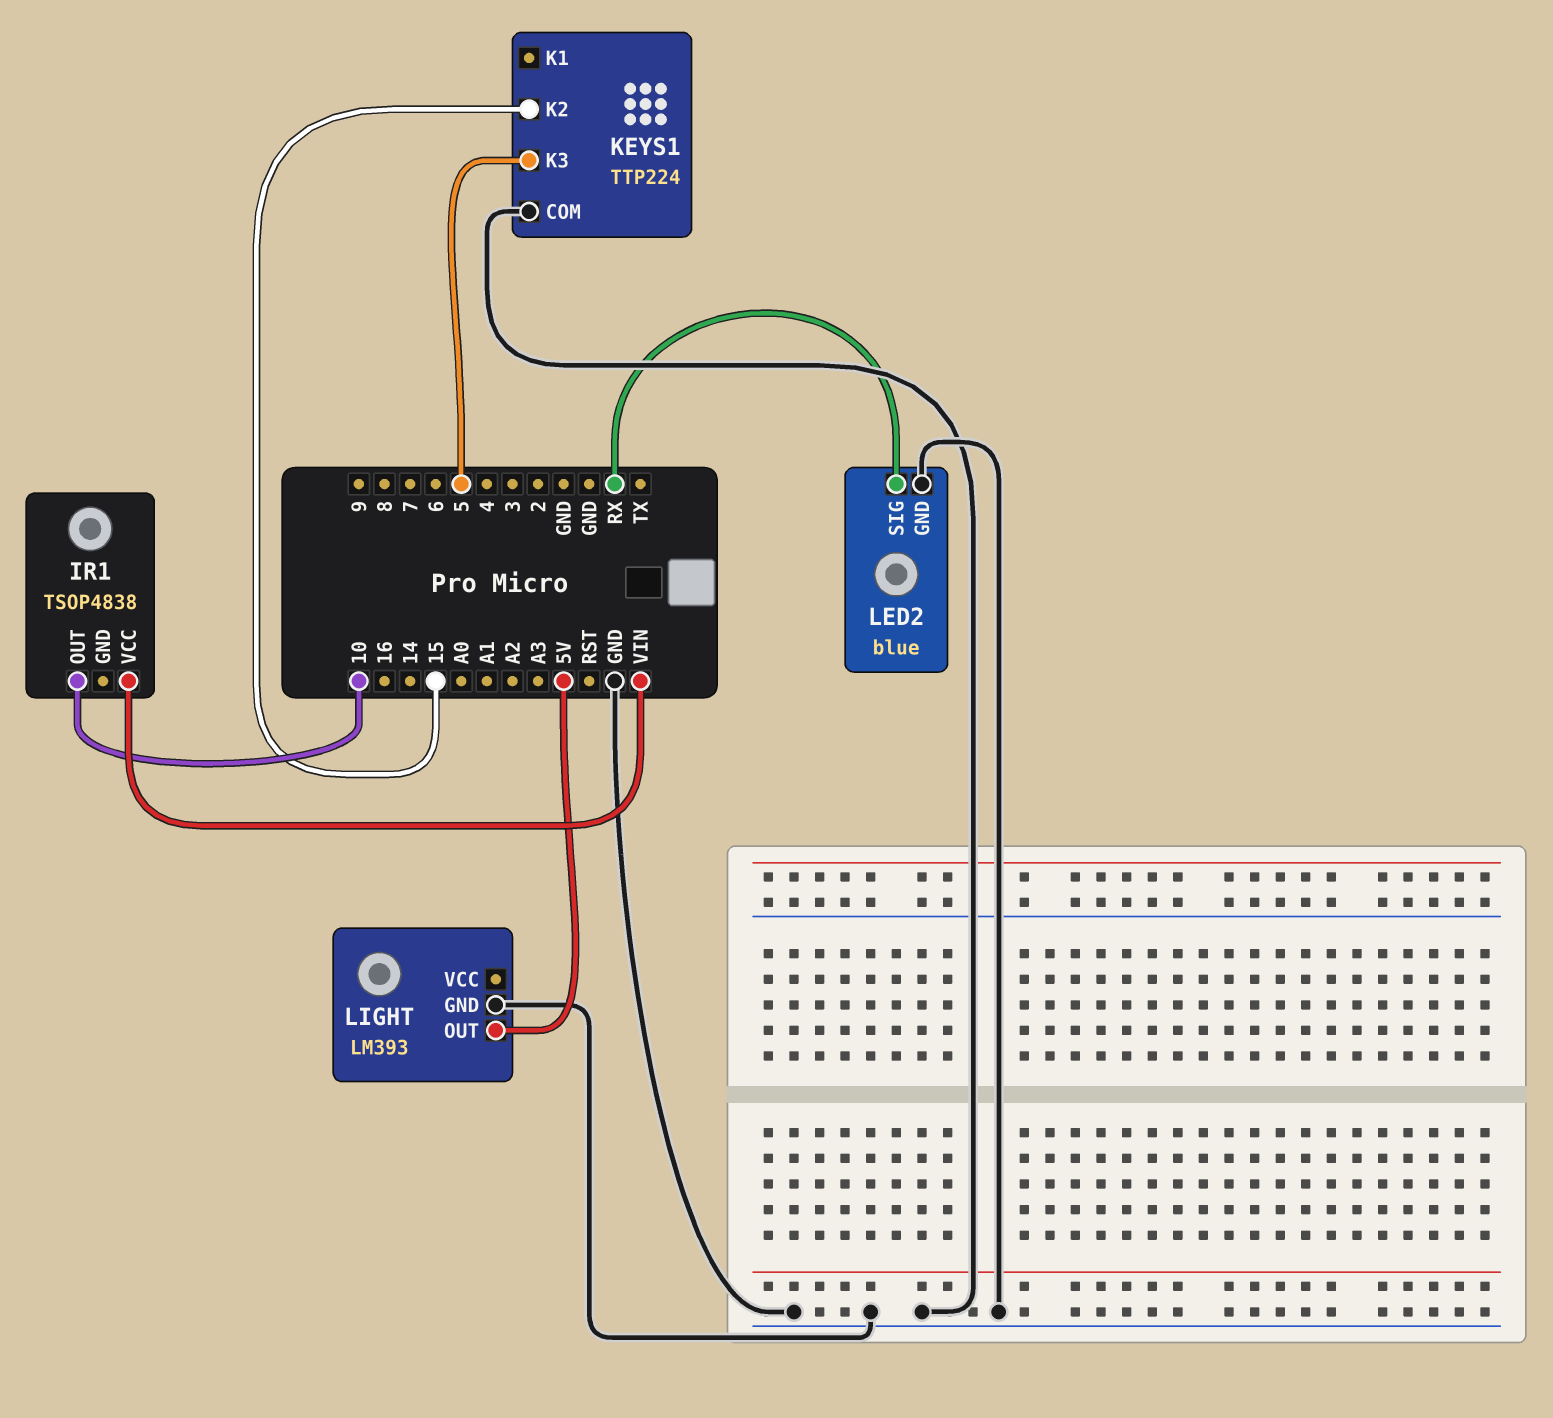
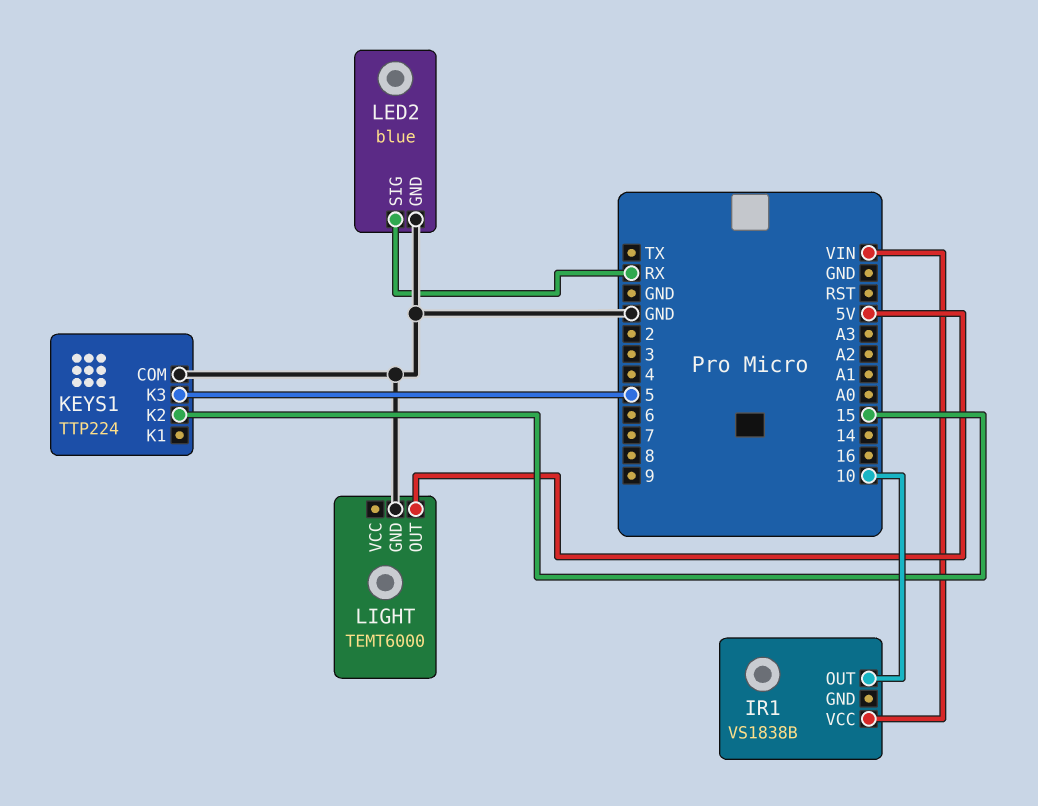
IR1: TSOP4838 -> VS1838B
LIGHT: LM393 -> TEMT6000

